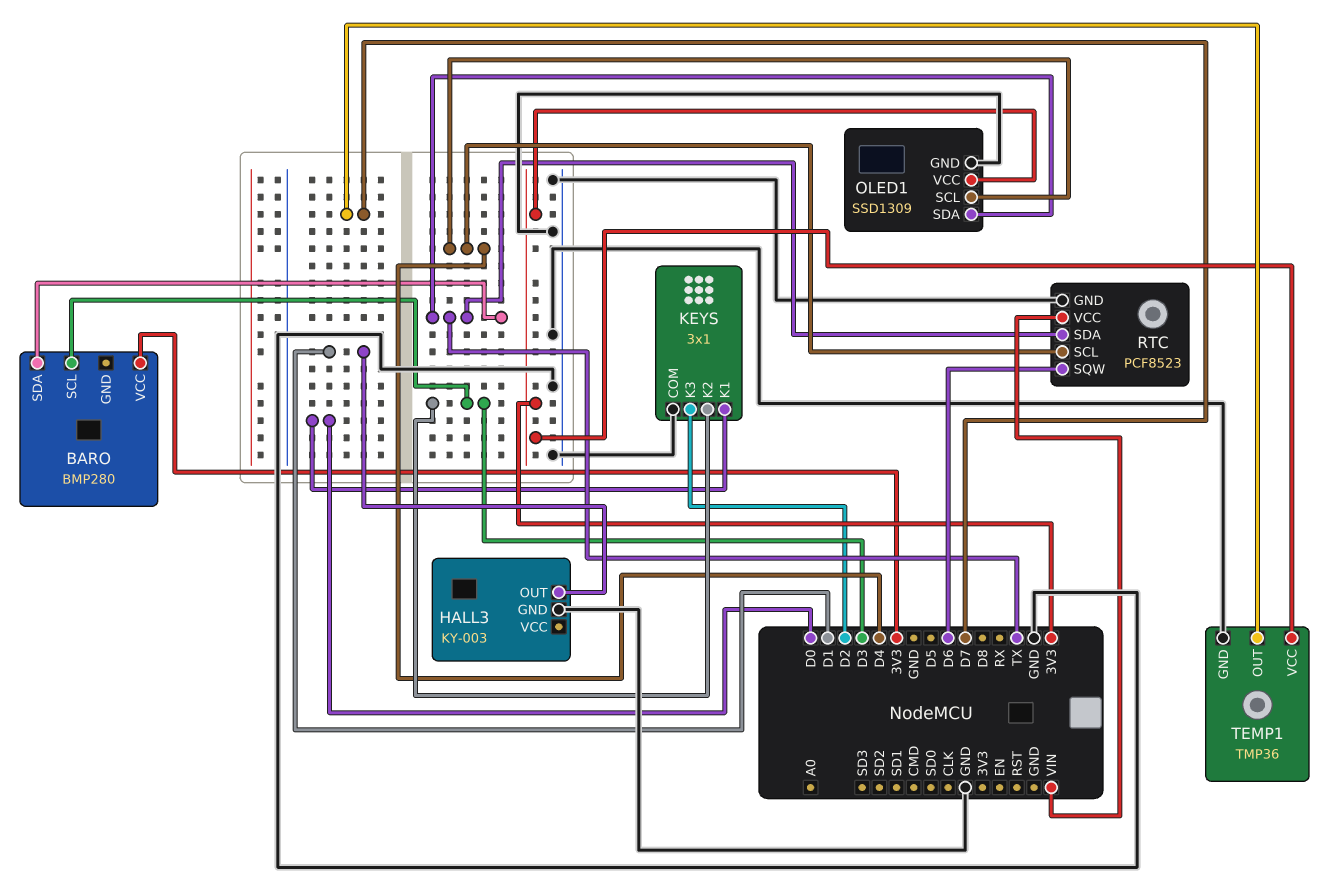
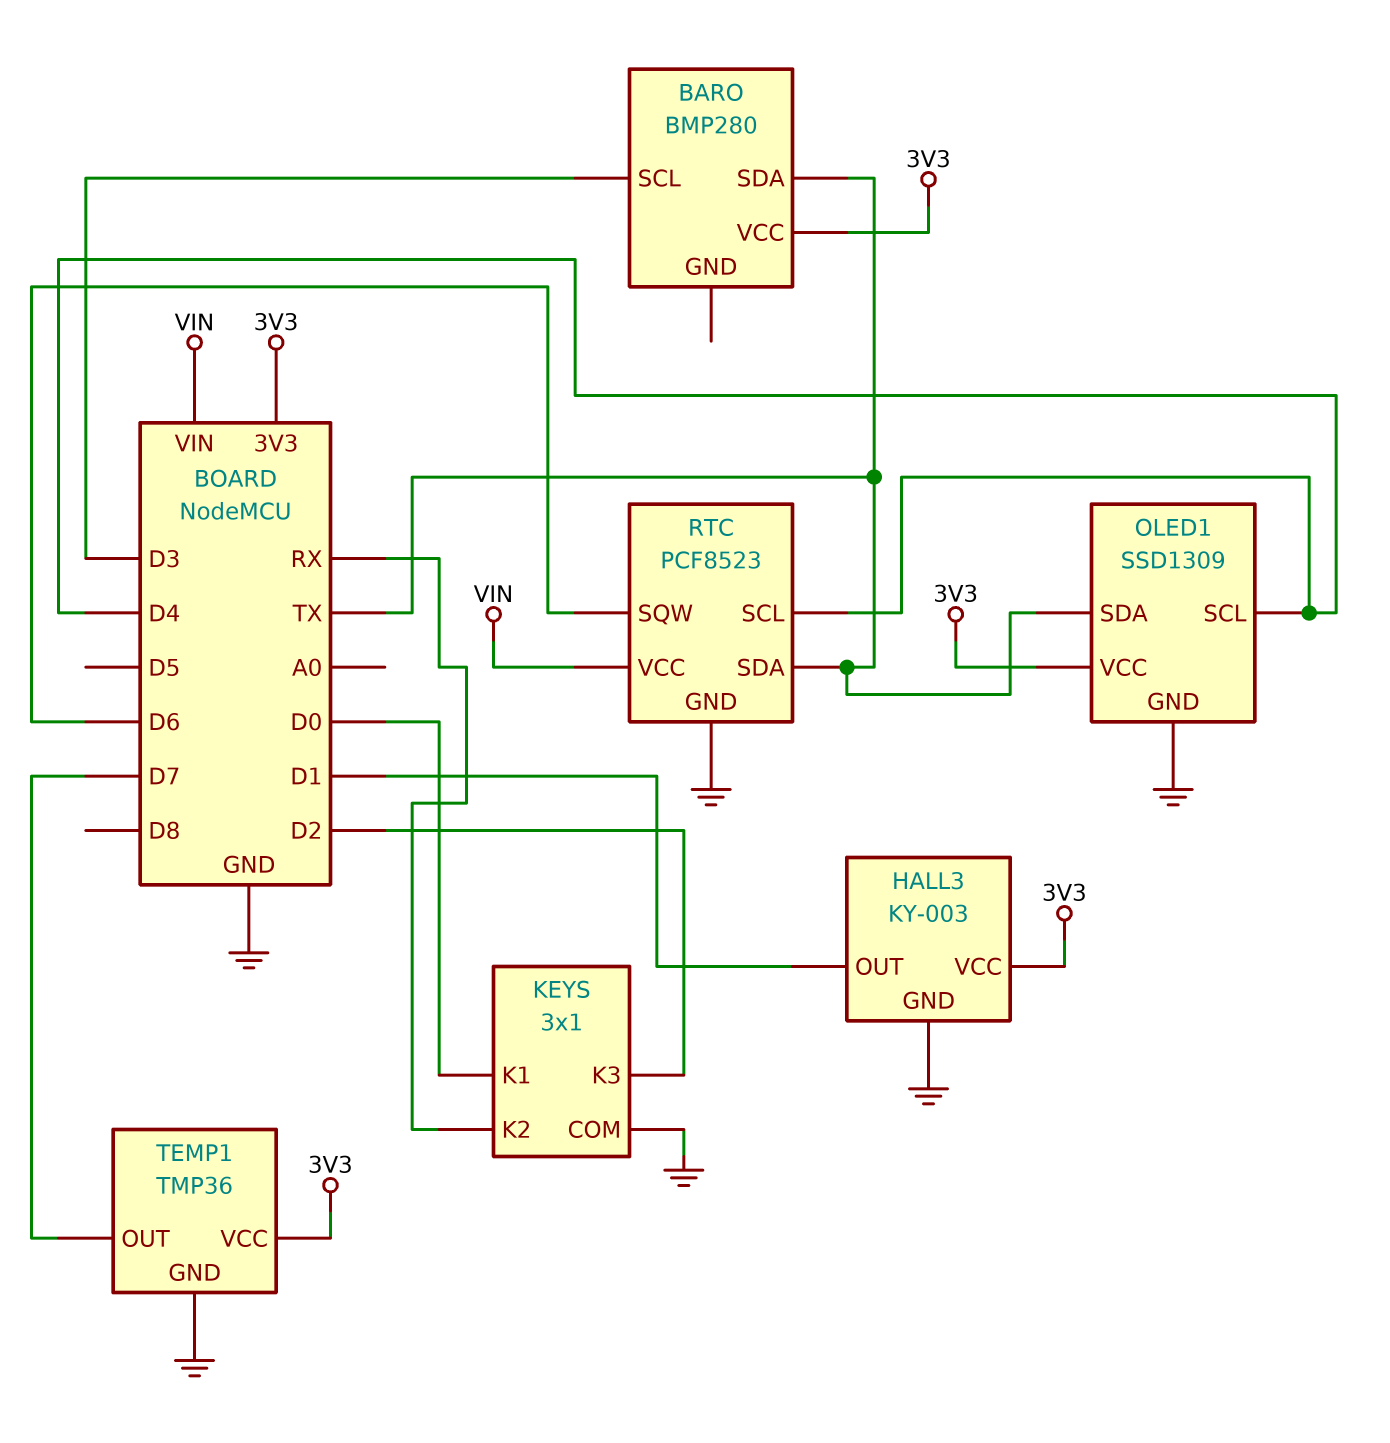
HALL3 pin VCC: none -> 3V3
KEYS pin K2: D3 -> RX

